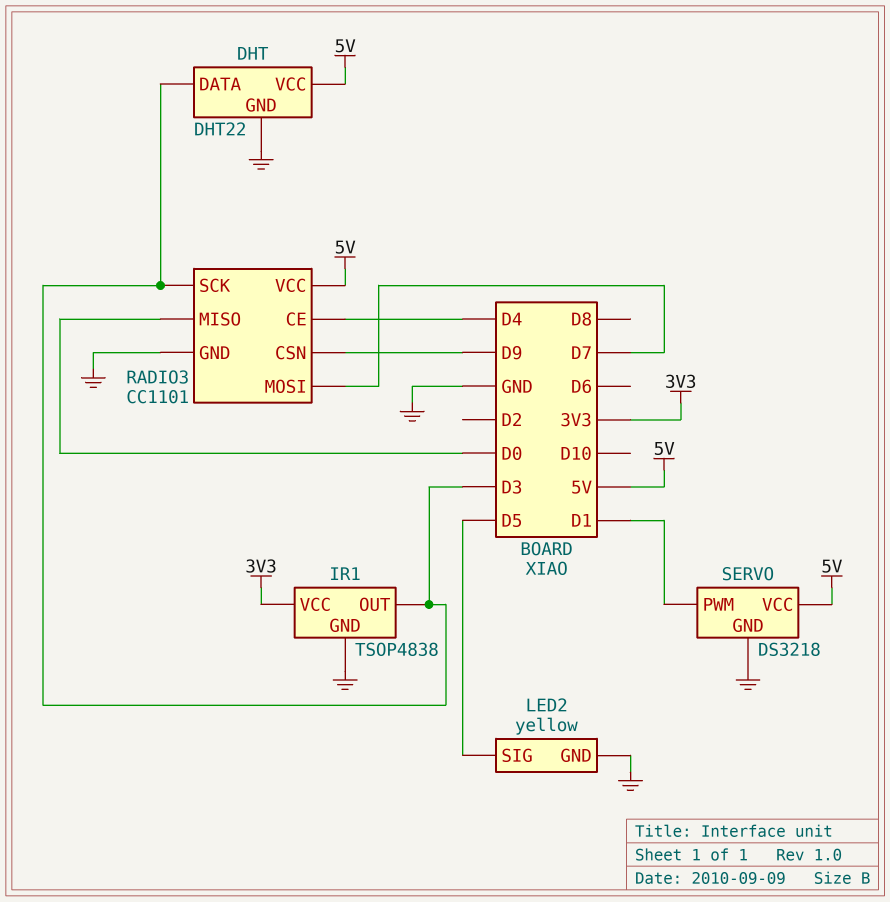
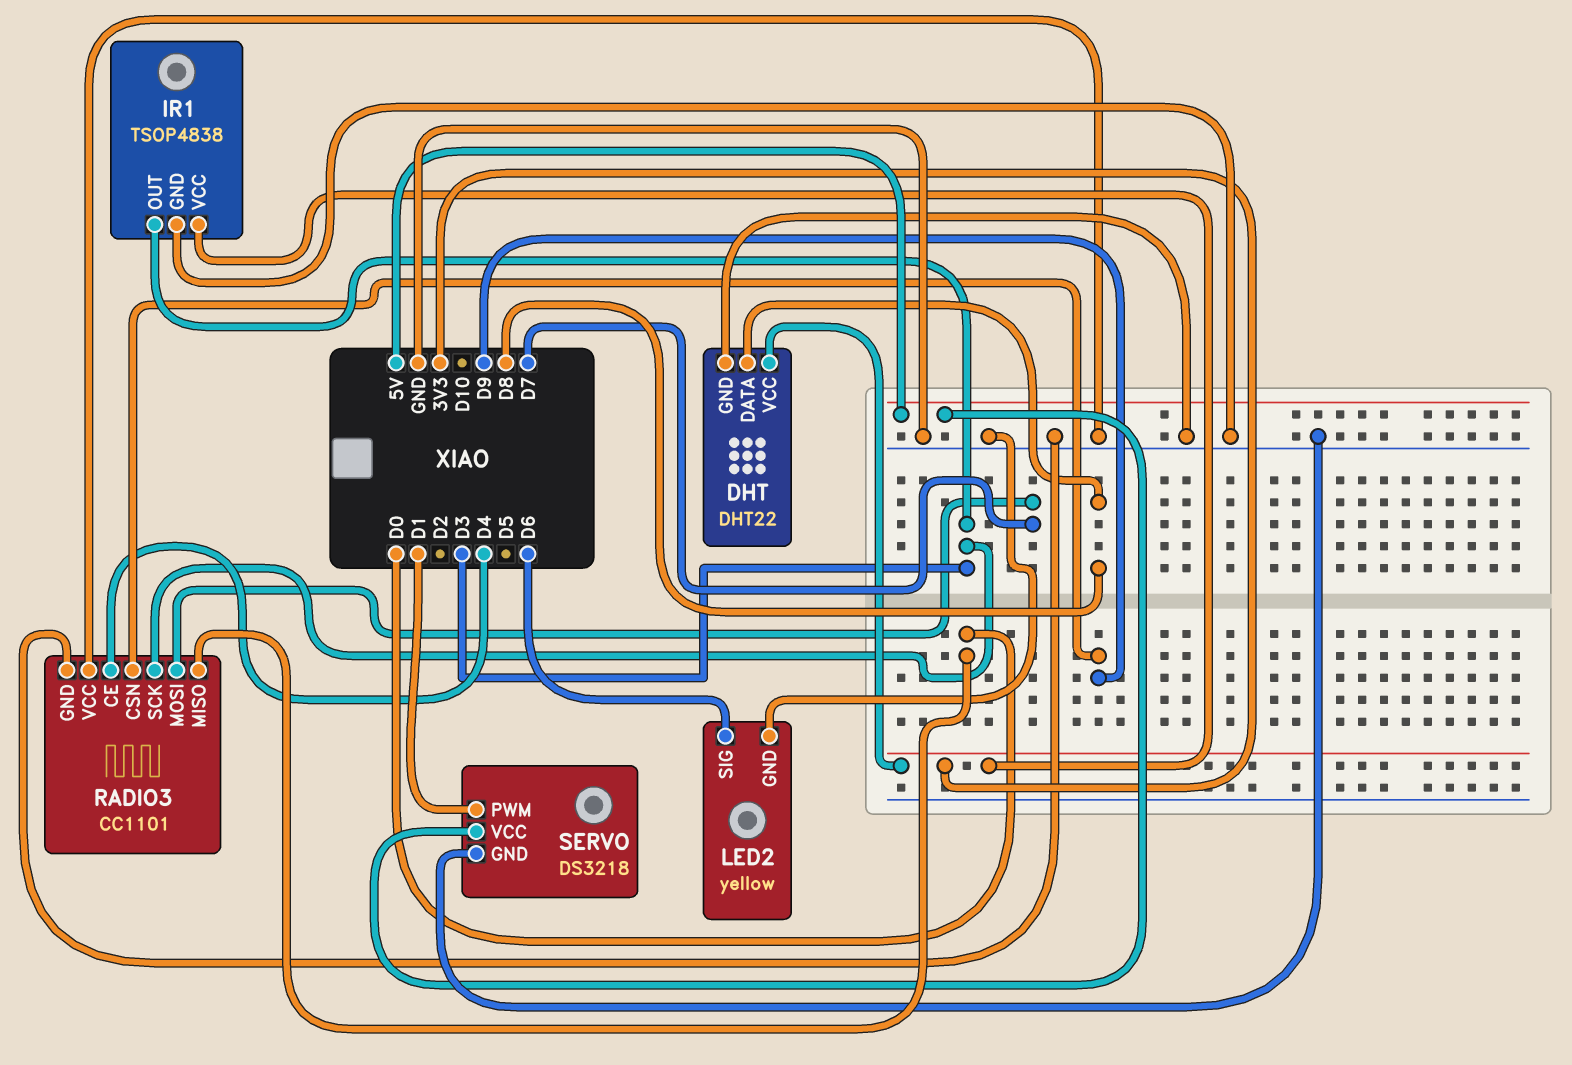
DHT pin DATA: D3 -> D8
DHT pin VCC: 5V -> 3V3
LED2 pin SIG: D5 -> D6
RADIO3 pin VCC: 5V -> GND

